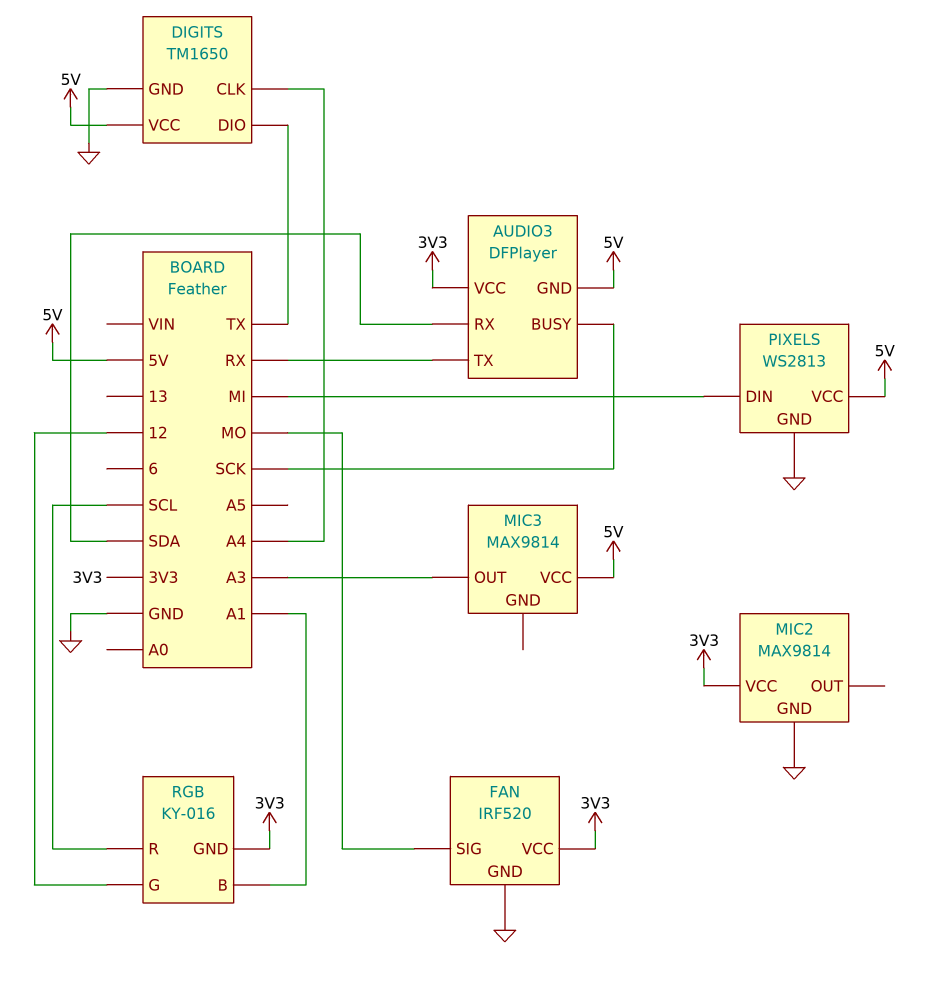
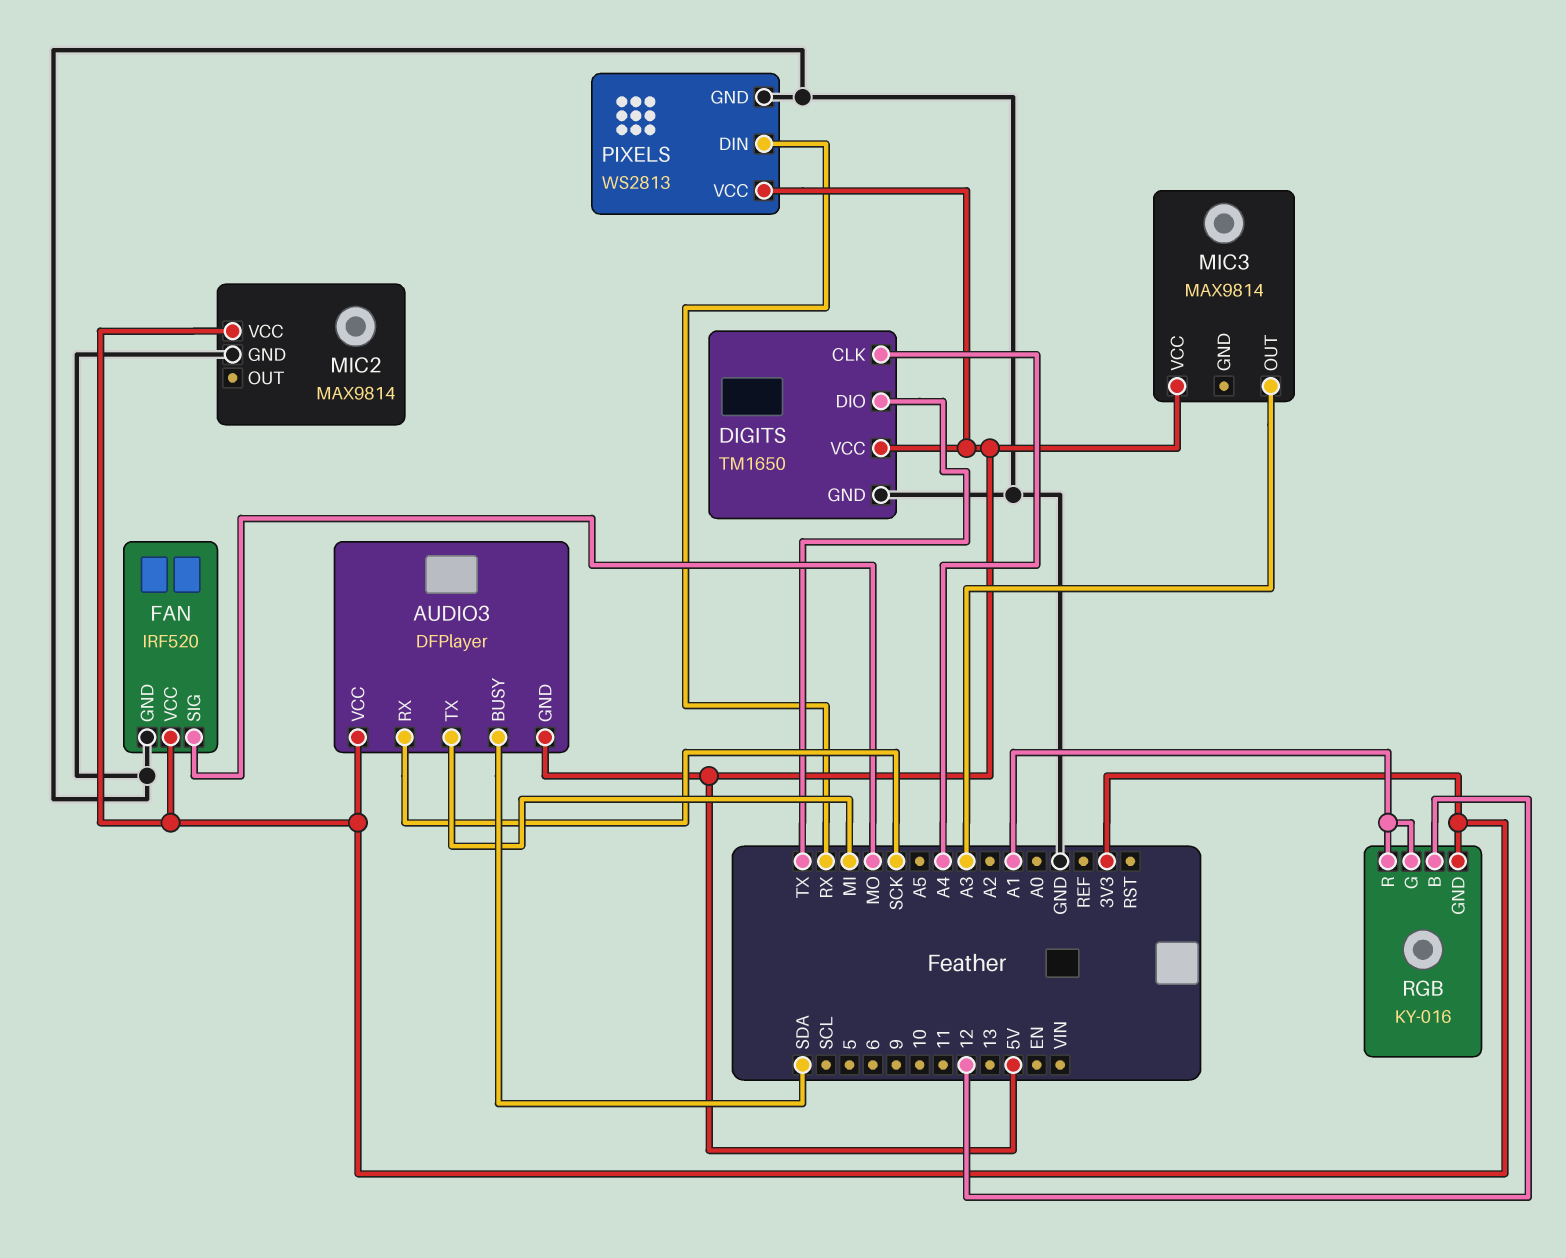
AUDIO3 pin BUSY: SCK -> SDA
AUDIO3 pin RX: SDA -> SCK
AUDIO3 pin TX: RX -> MI
PIXELS pin DIN: MI -> RX
RGB pin B: A1 -> 12
RGB pin G: 12 -> A1
RGB pin R: SCL -> A1

